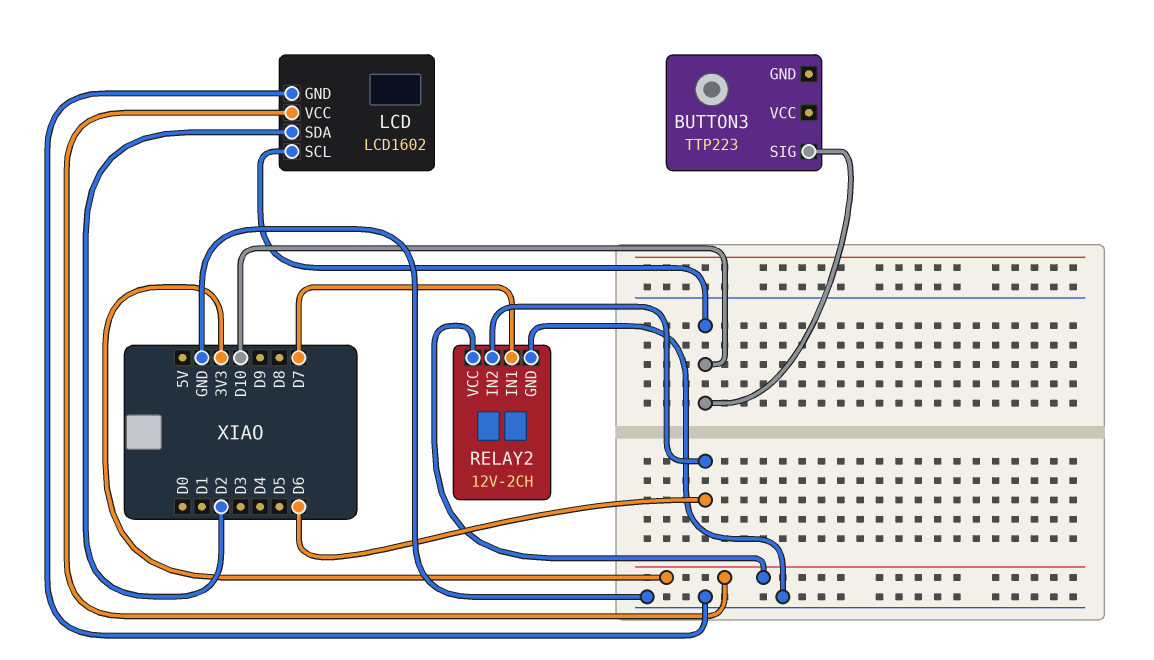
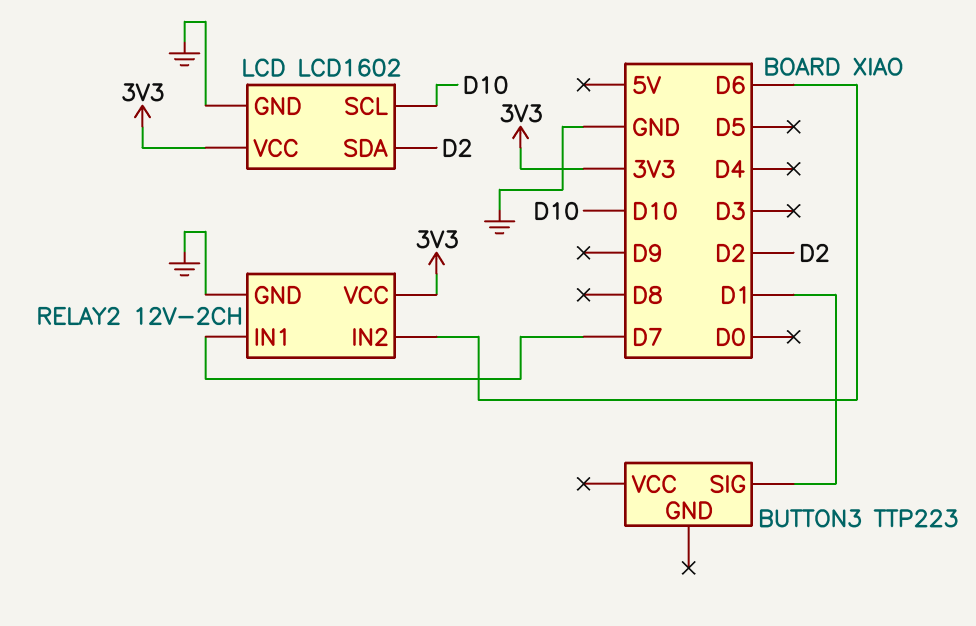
BUTTON3 pin SIG: D10 -> D1

